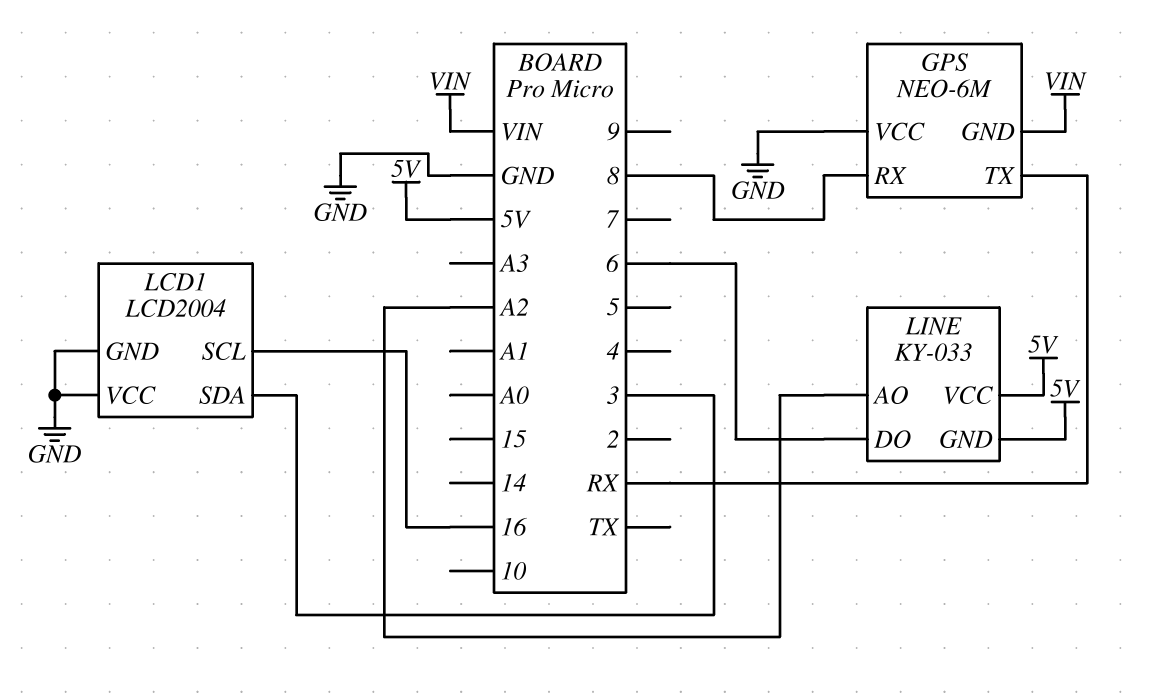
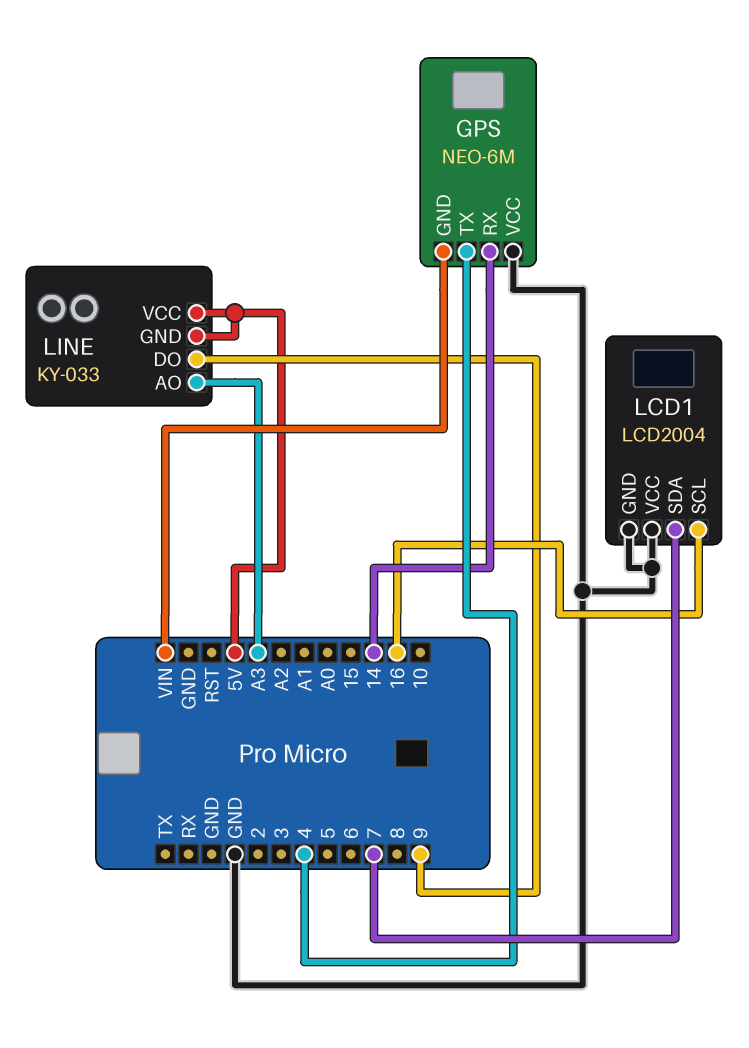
GPS pin RX: 8 -> 14
GPS pin TX: RX -> 4
LCD1 pin SDA: 3 -> 7
LINE pin AO: A2 -> A3
LINE pin DO: 6 -> 9

